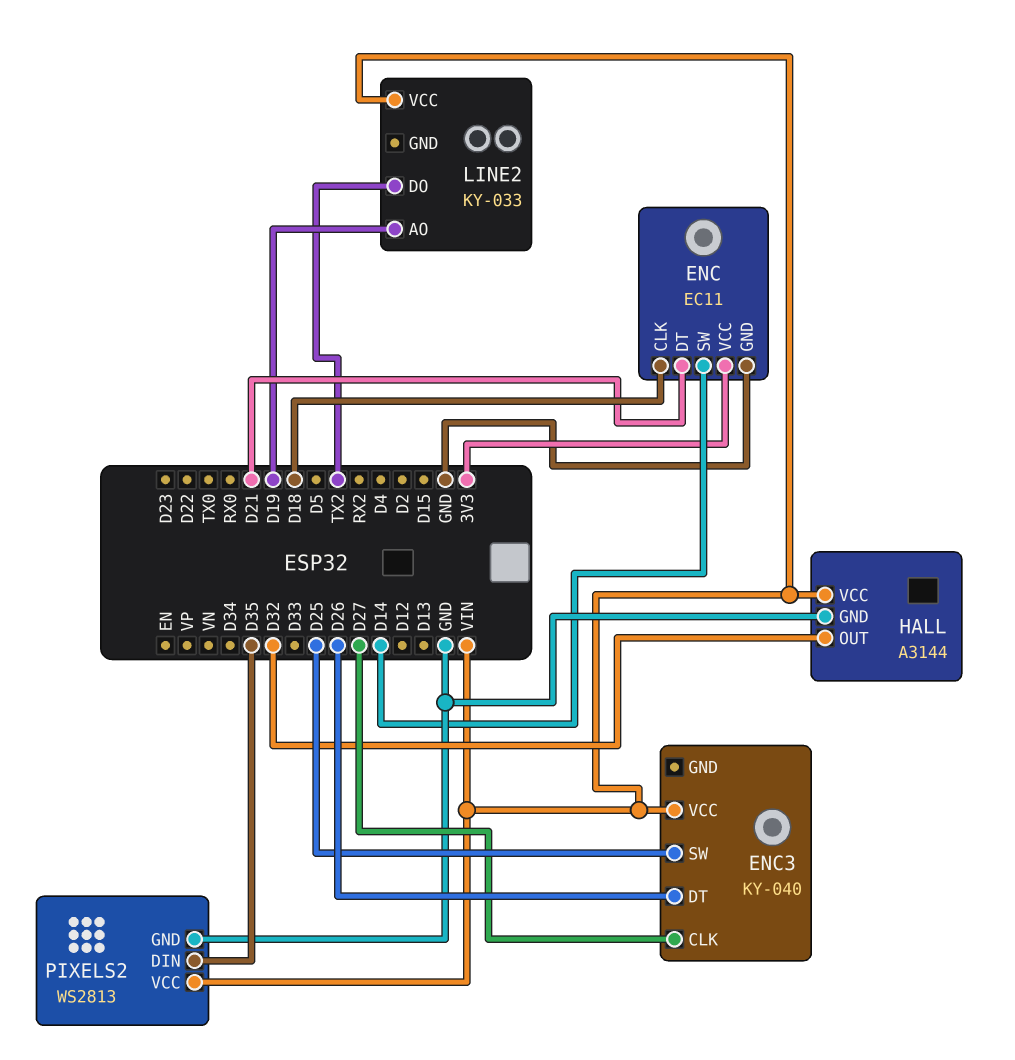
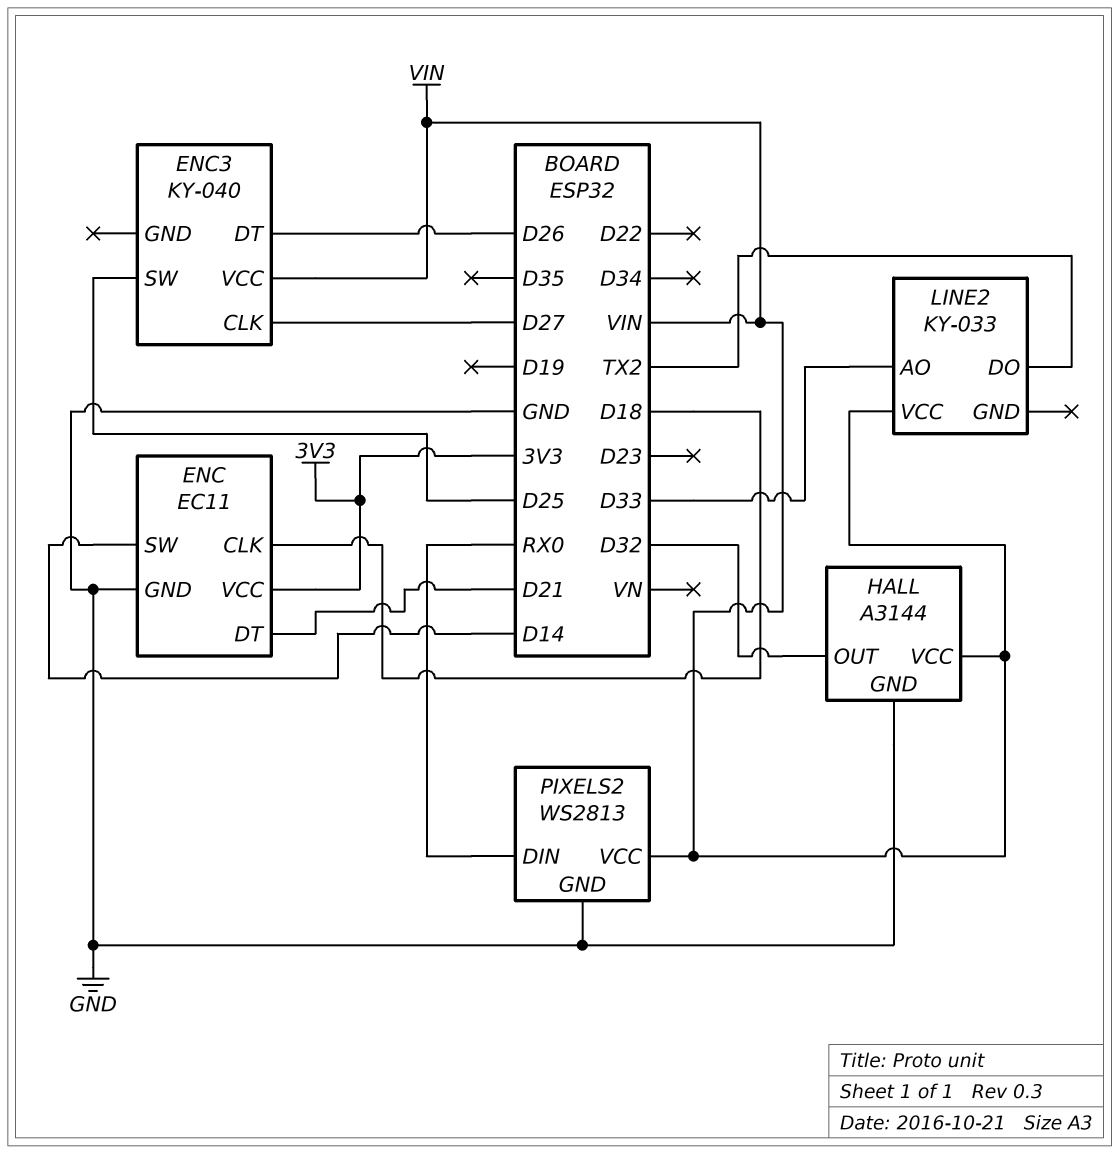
LINE2 pin AO: D19 -> D33
PIXELS2 pin DIN: D35 -> RX0

